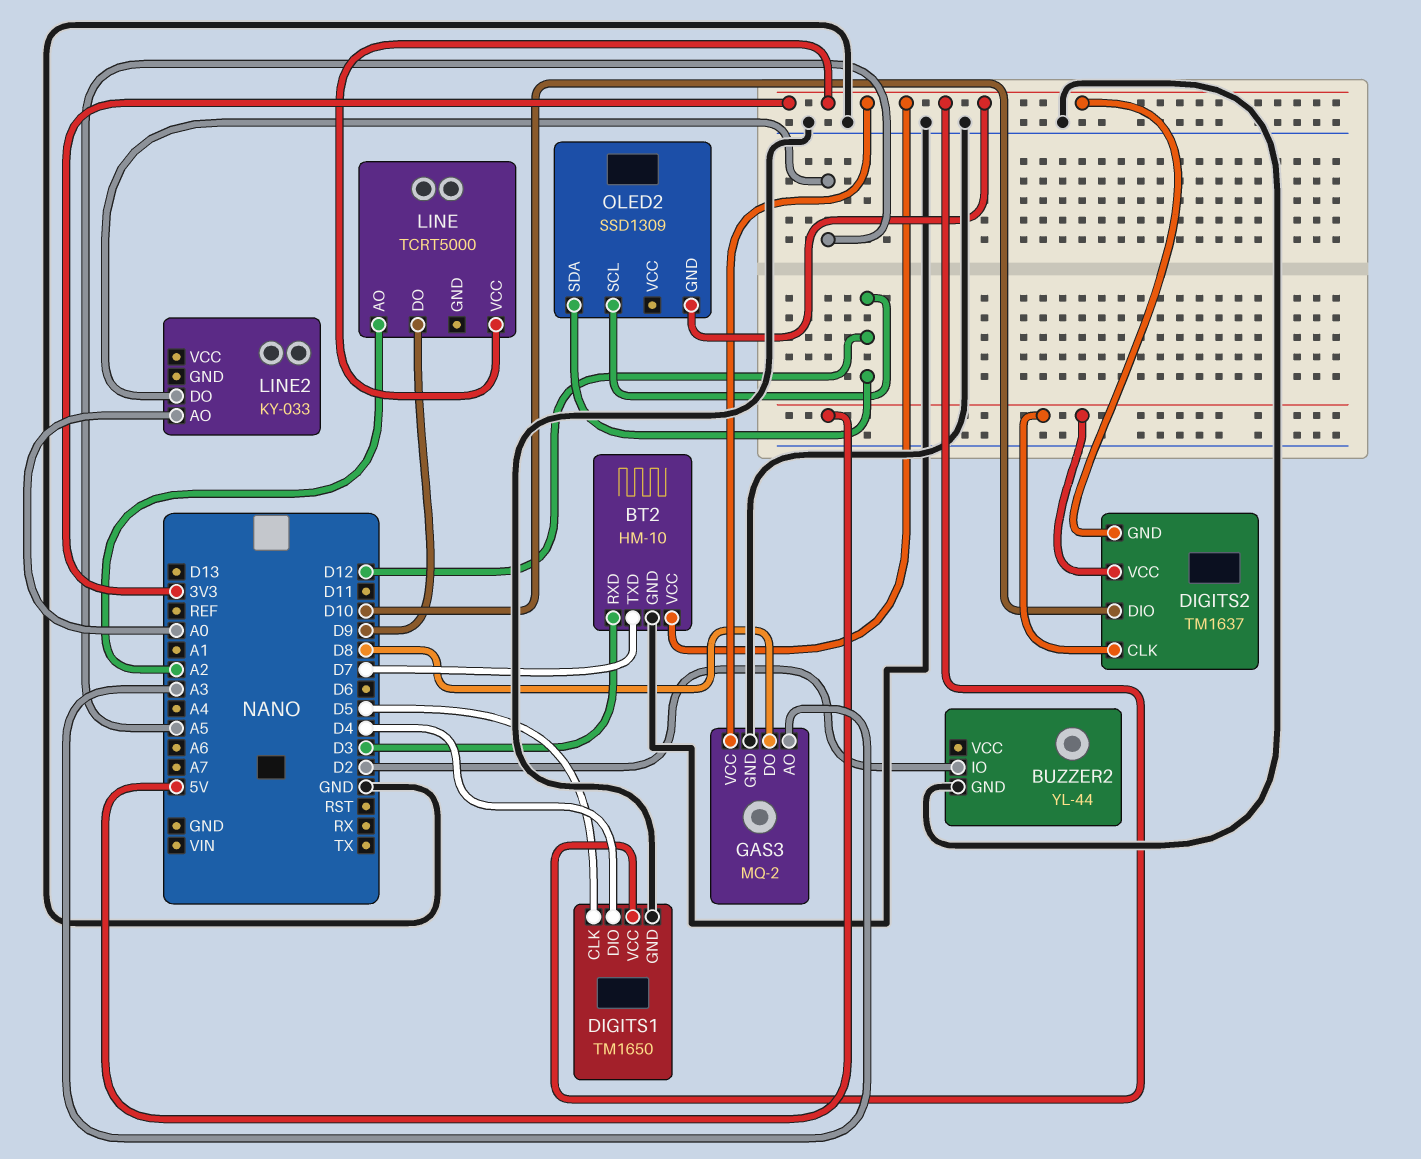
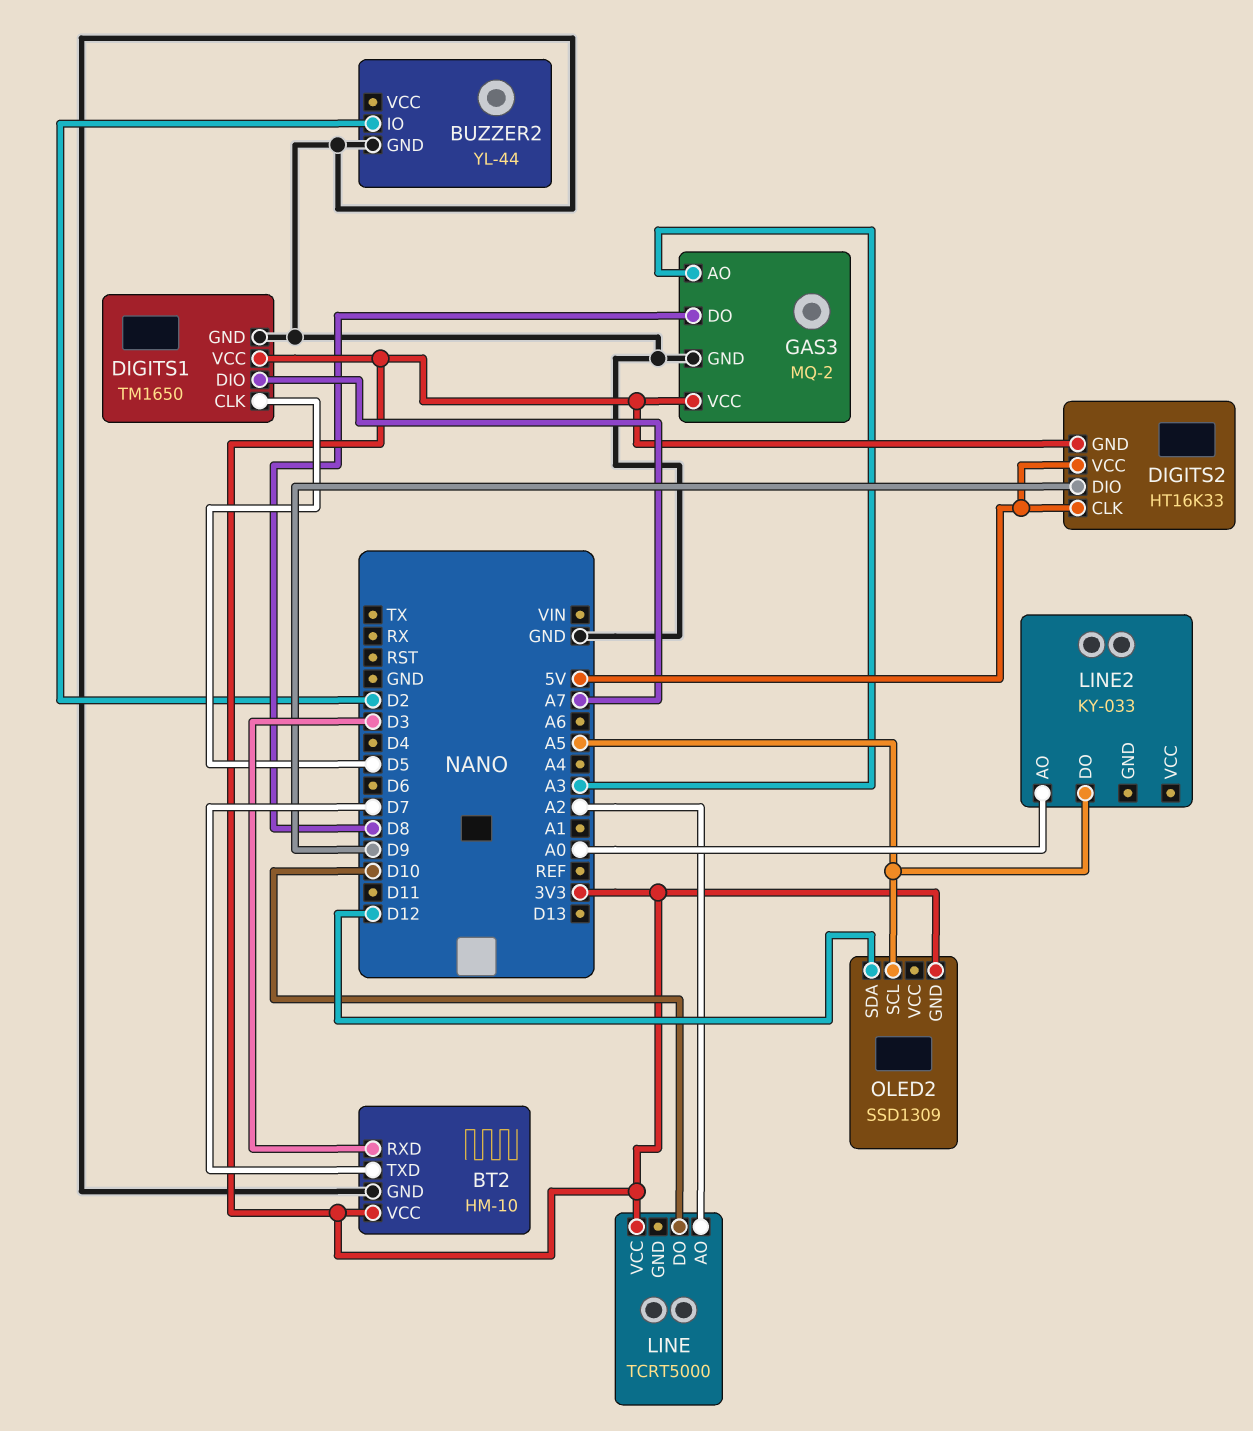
DIGITS1 pin DIO: D4 -> A7
DIGITS2: TM1637 -> HT16K33
DIGITS2 pin DIO: D10 -> D9
LINE pin DO: D9 -> D10
OLED2 pin SCL: D12 -> A5

